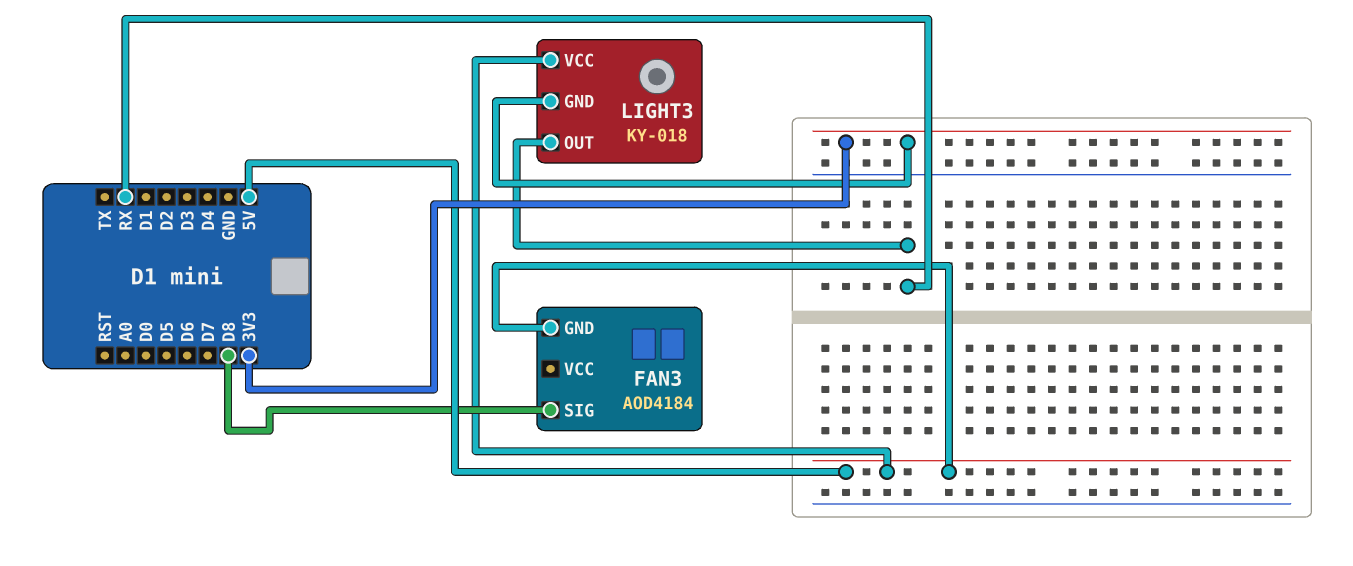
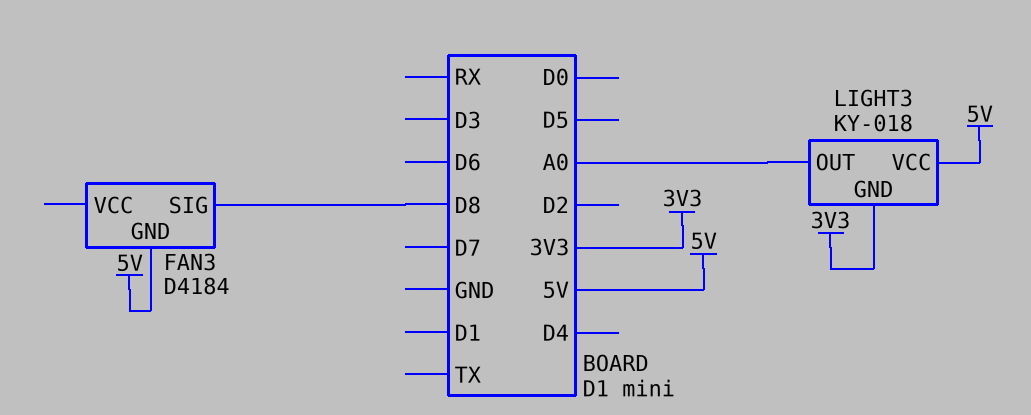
FAN3: AOD4184 -> D4184
LIGHT3 pin OUT: RX -> A0

